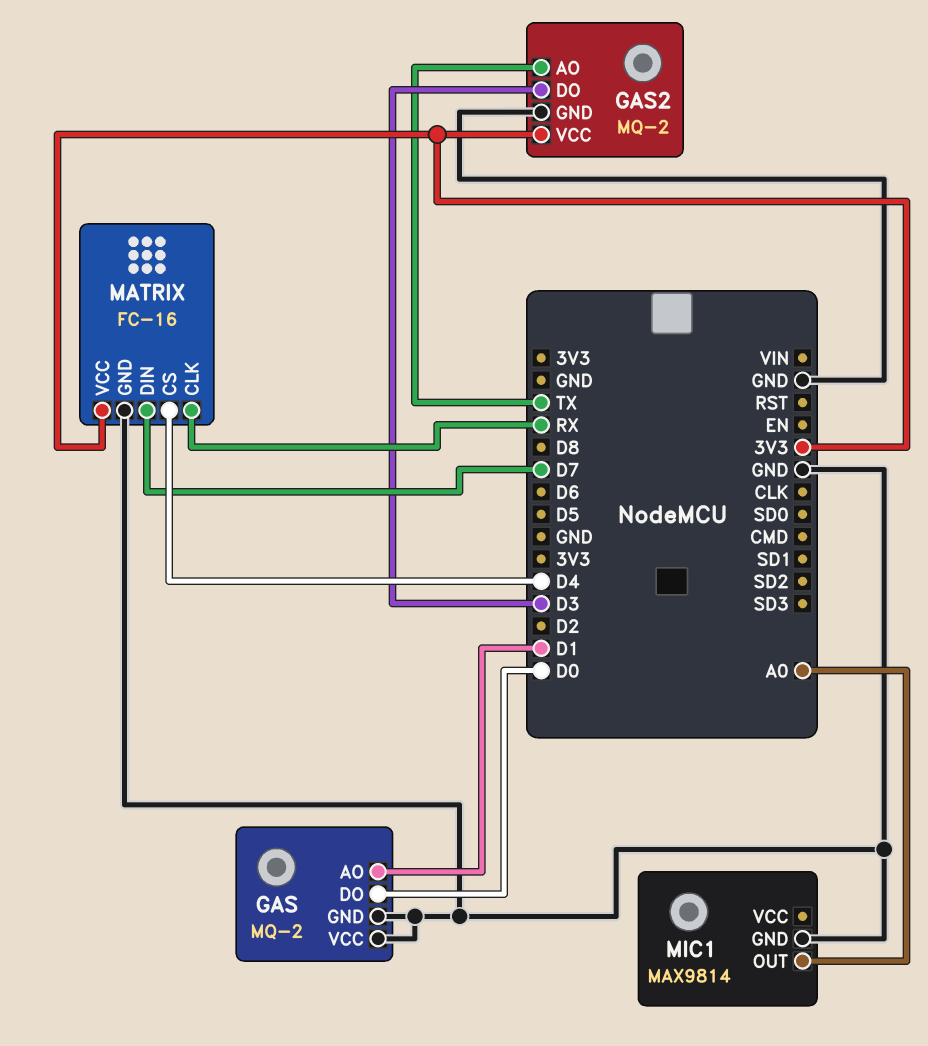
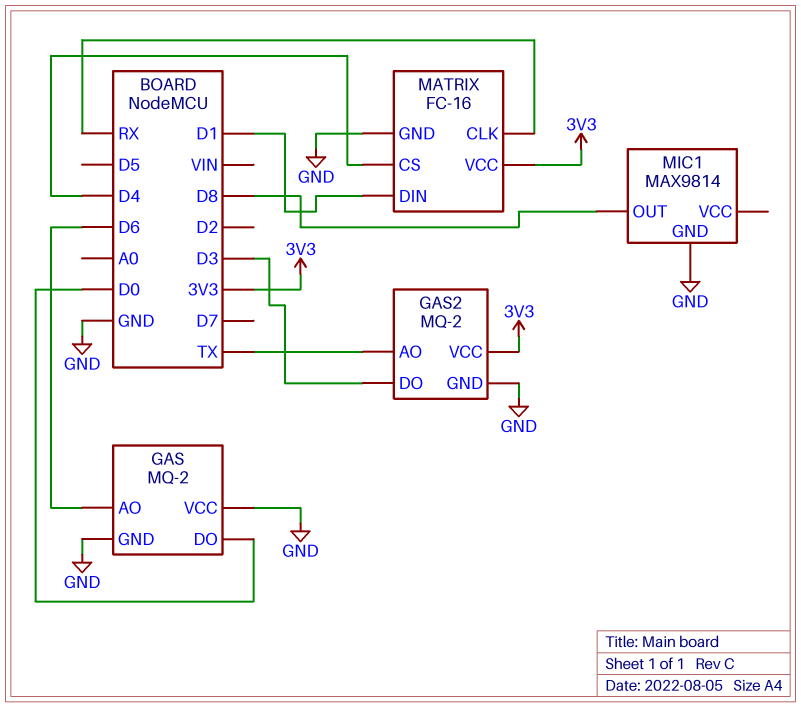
GAS pin AO: D1 -> D6
MATRIX pin DIN: D7 -> D1
MIC1 pin OUT: A0 -> D8

